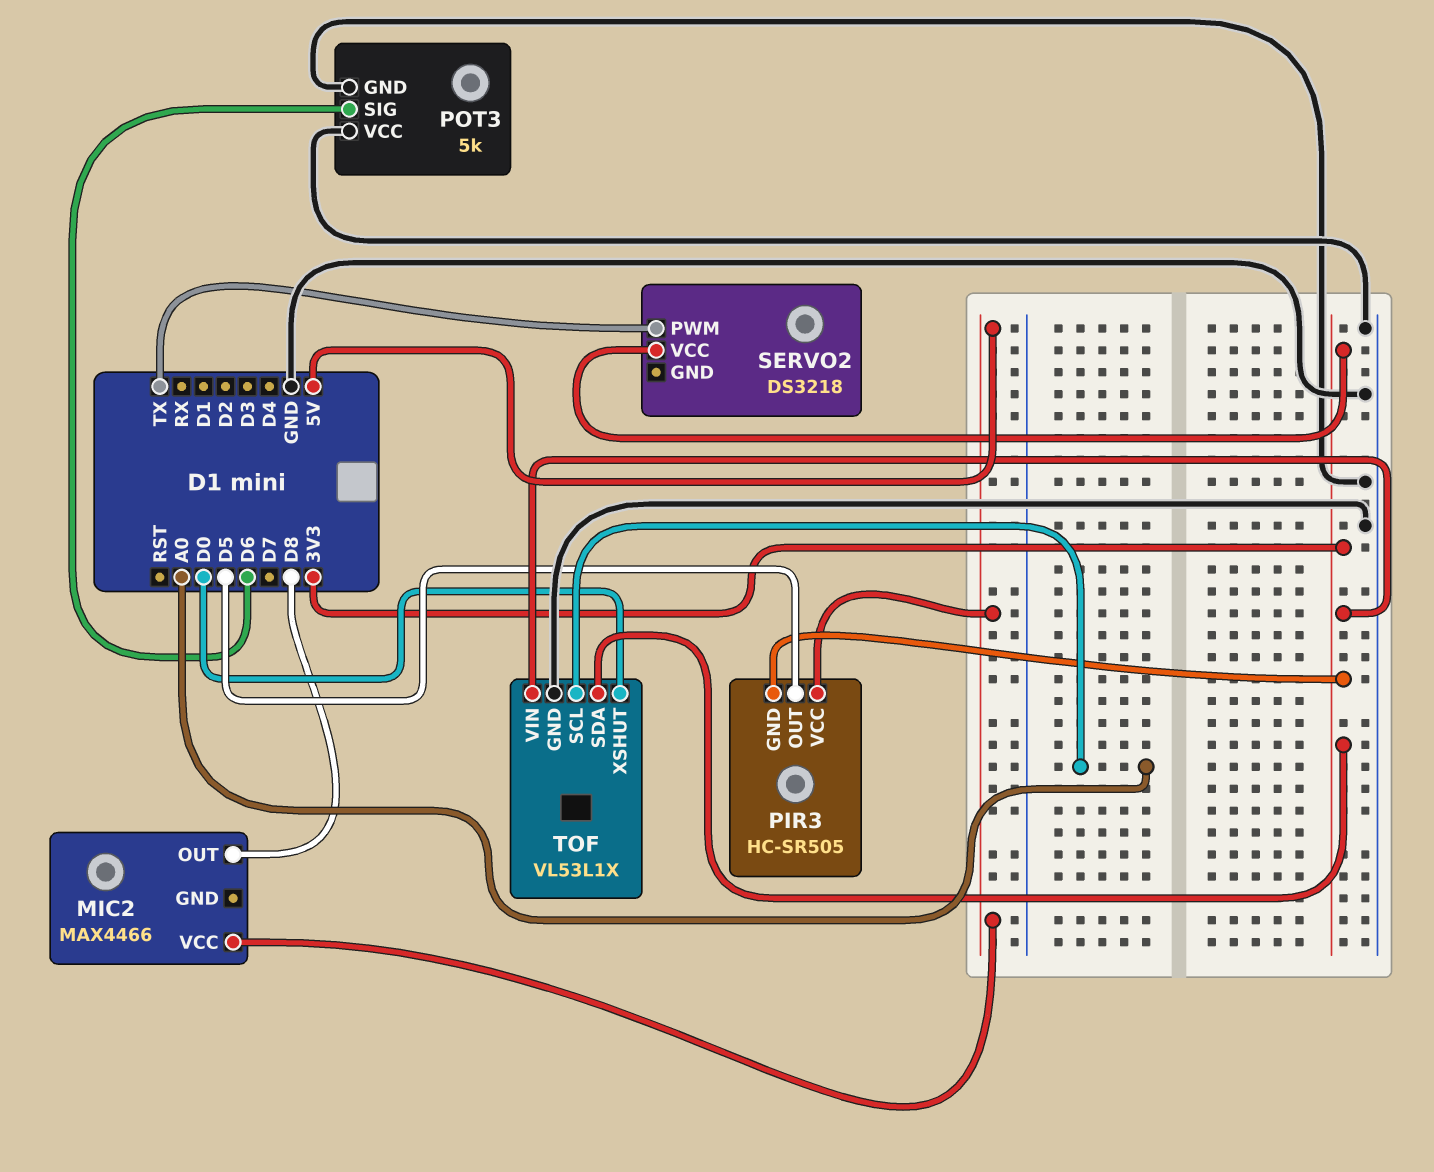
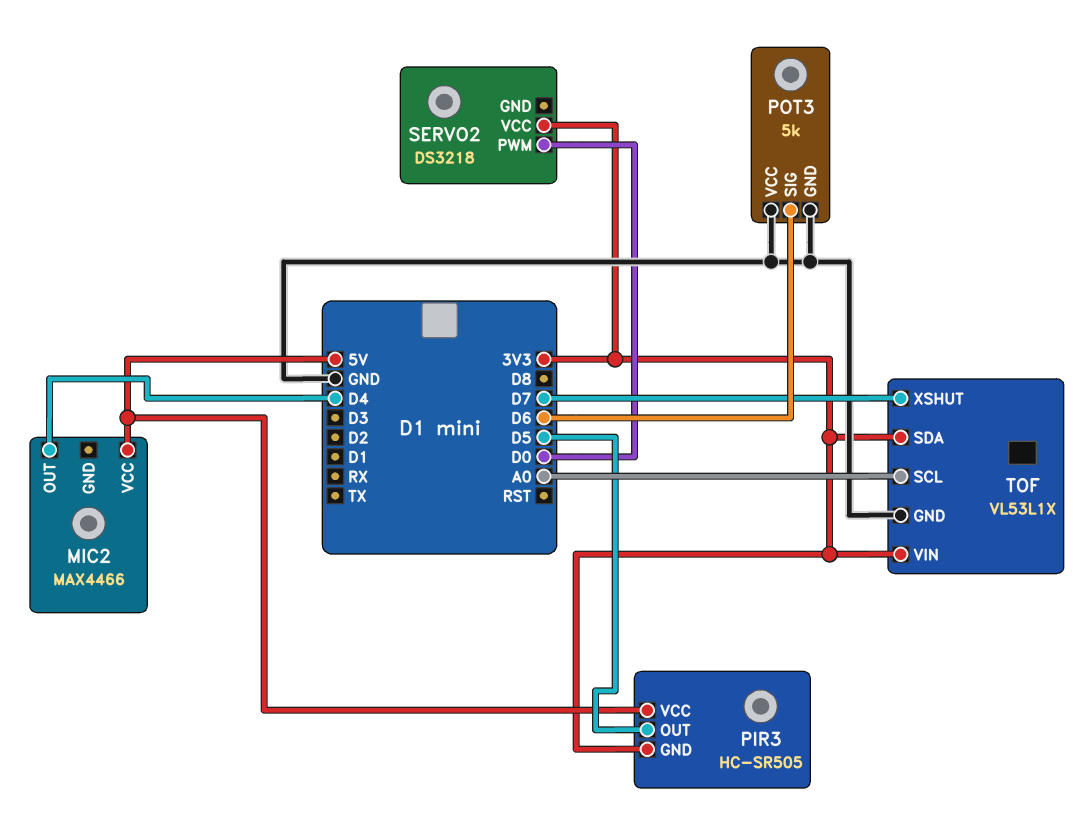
MIC2 pin OUT: D8 -> D4
SERVO2 pin PWM: TX -> D0
TOF pin XSHUT: D0 -> D7

